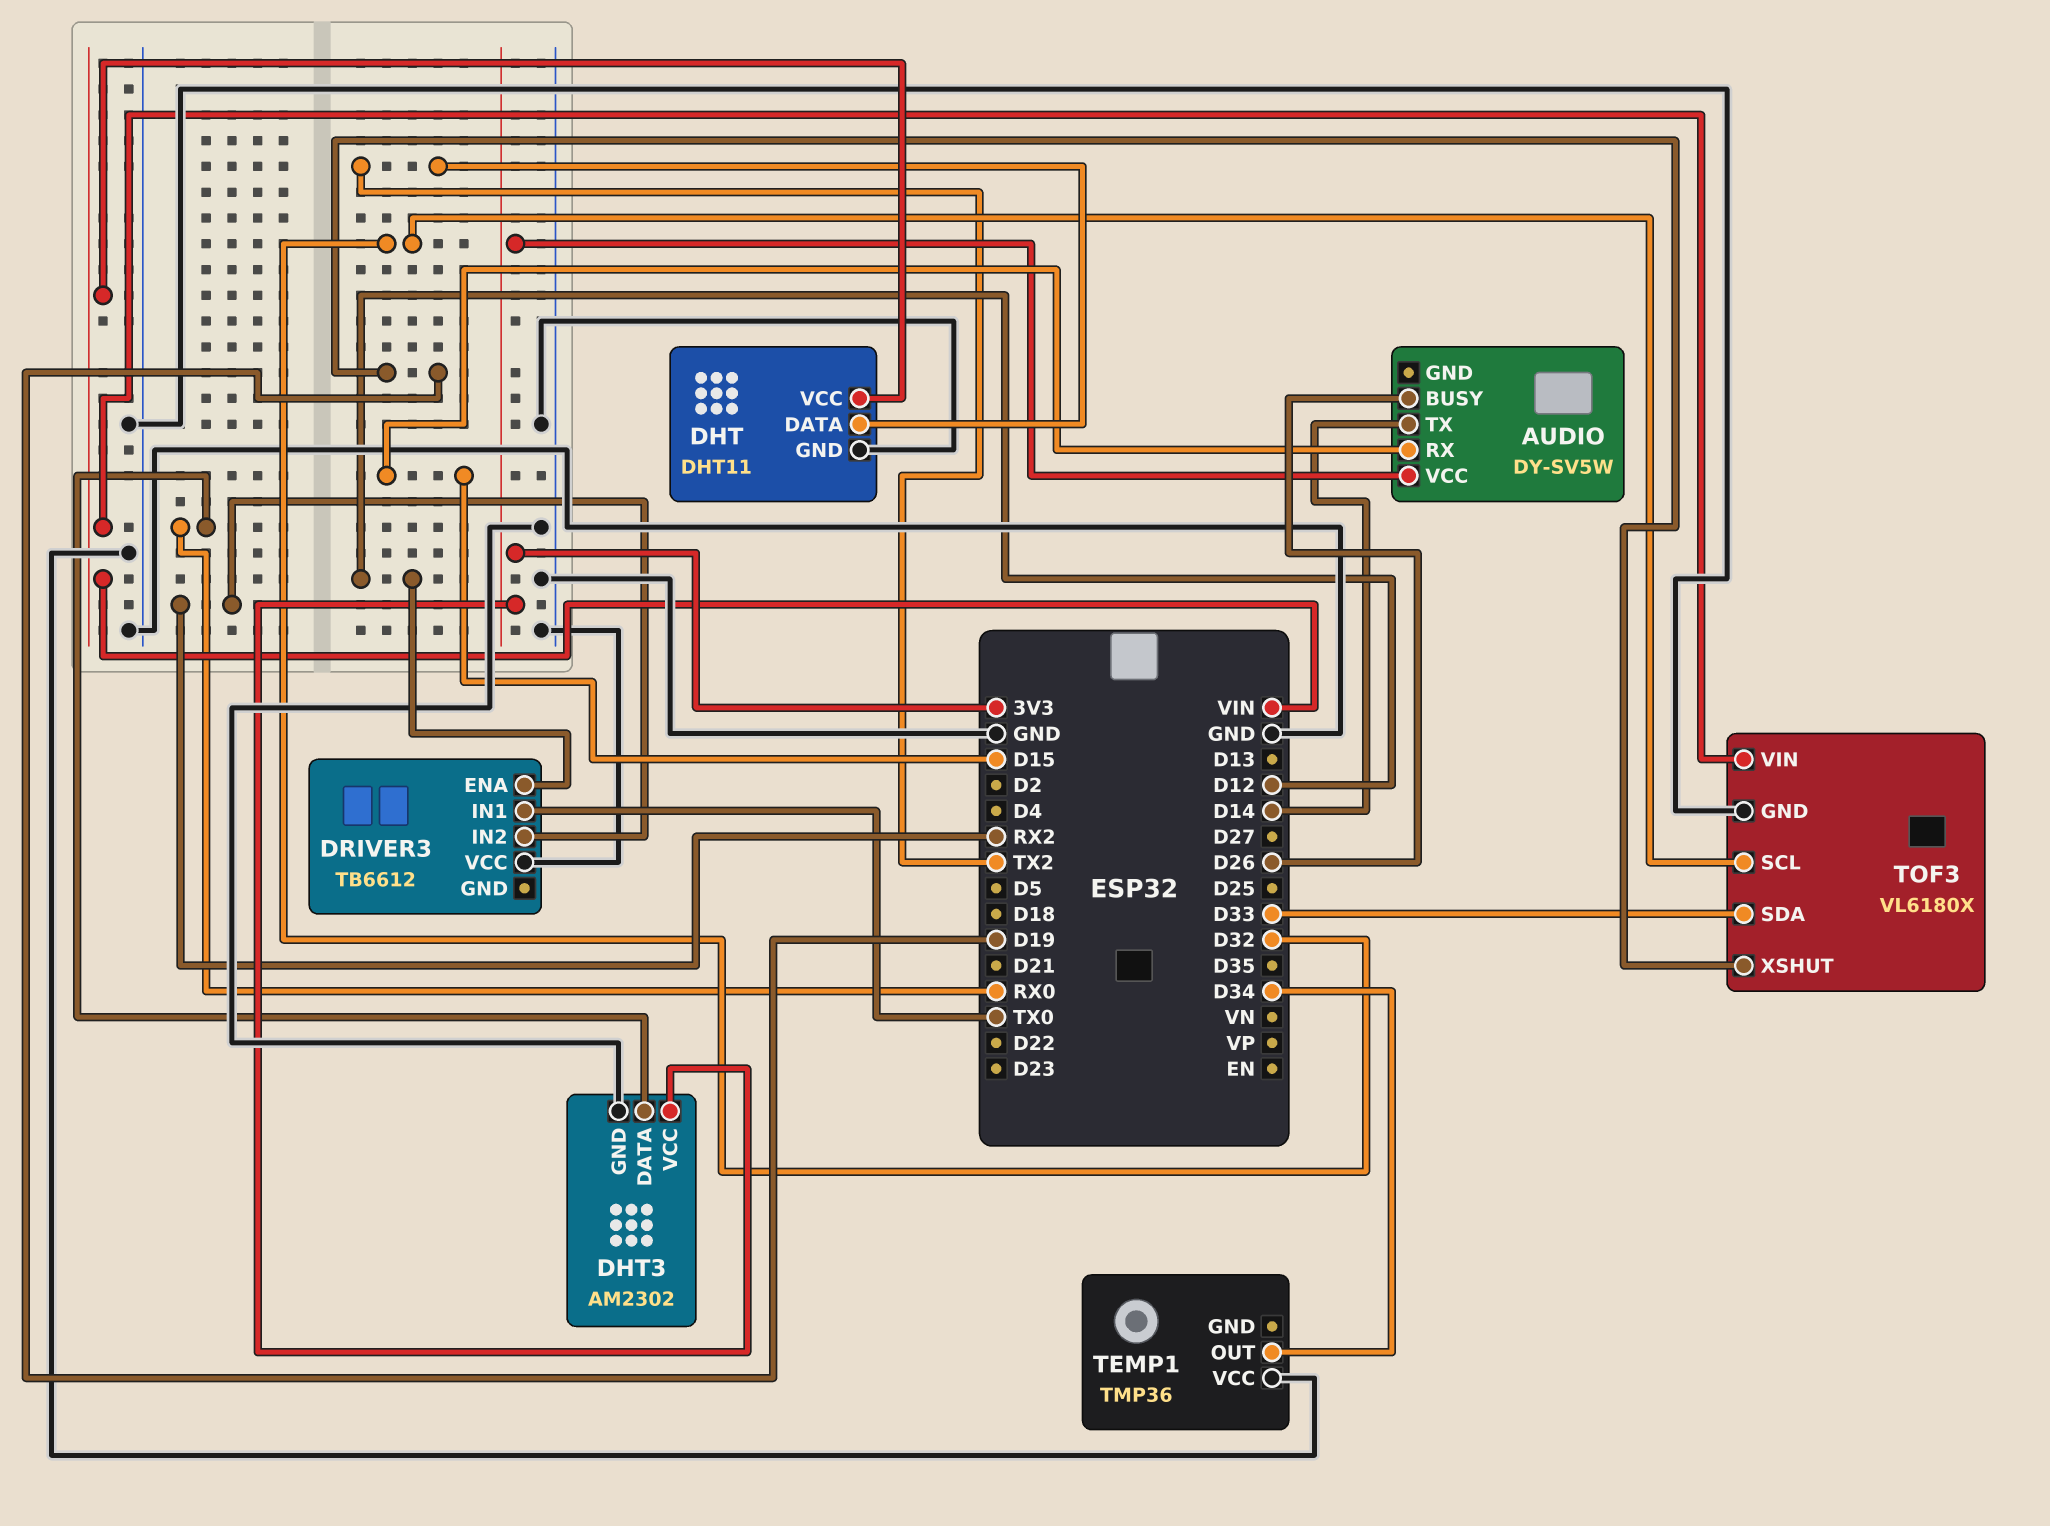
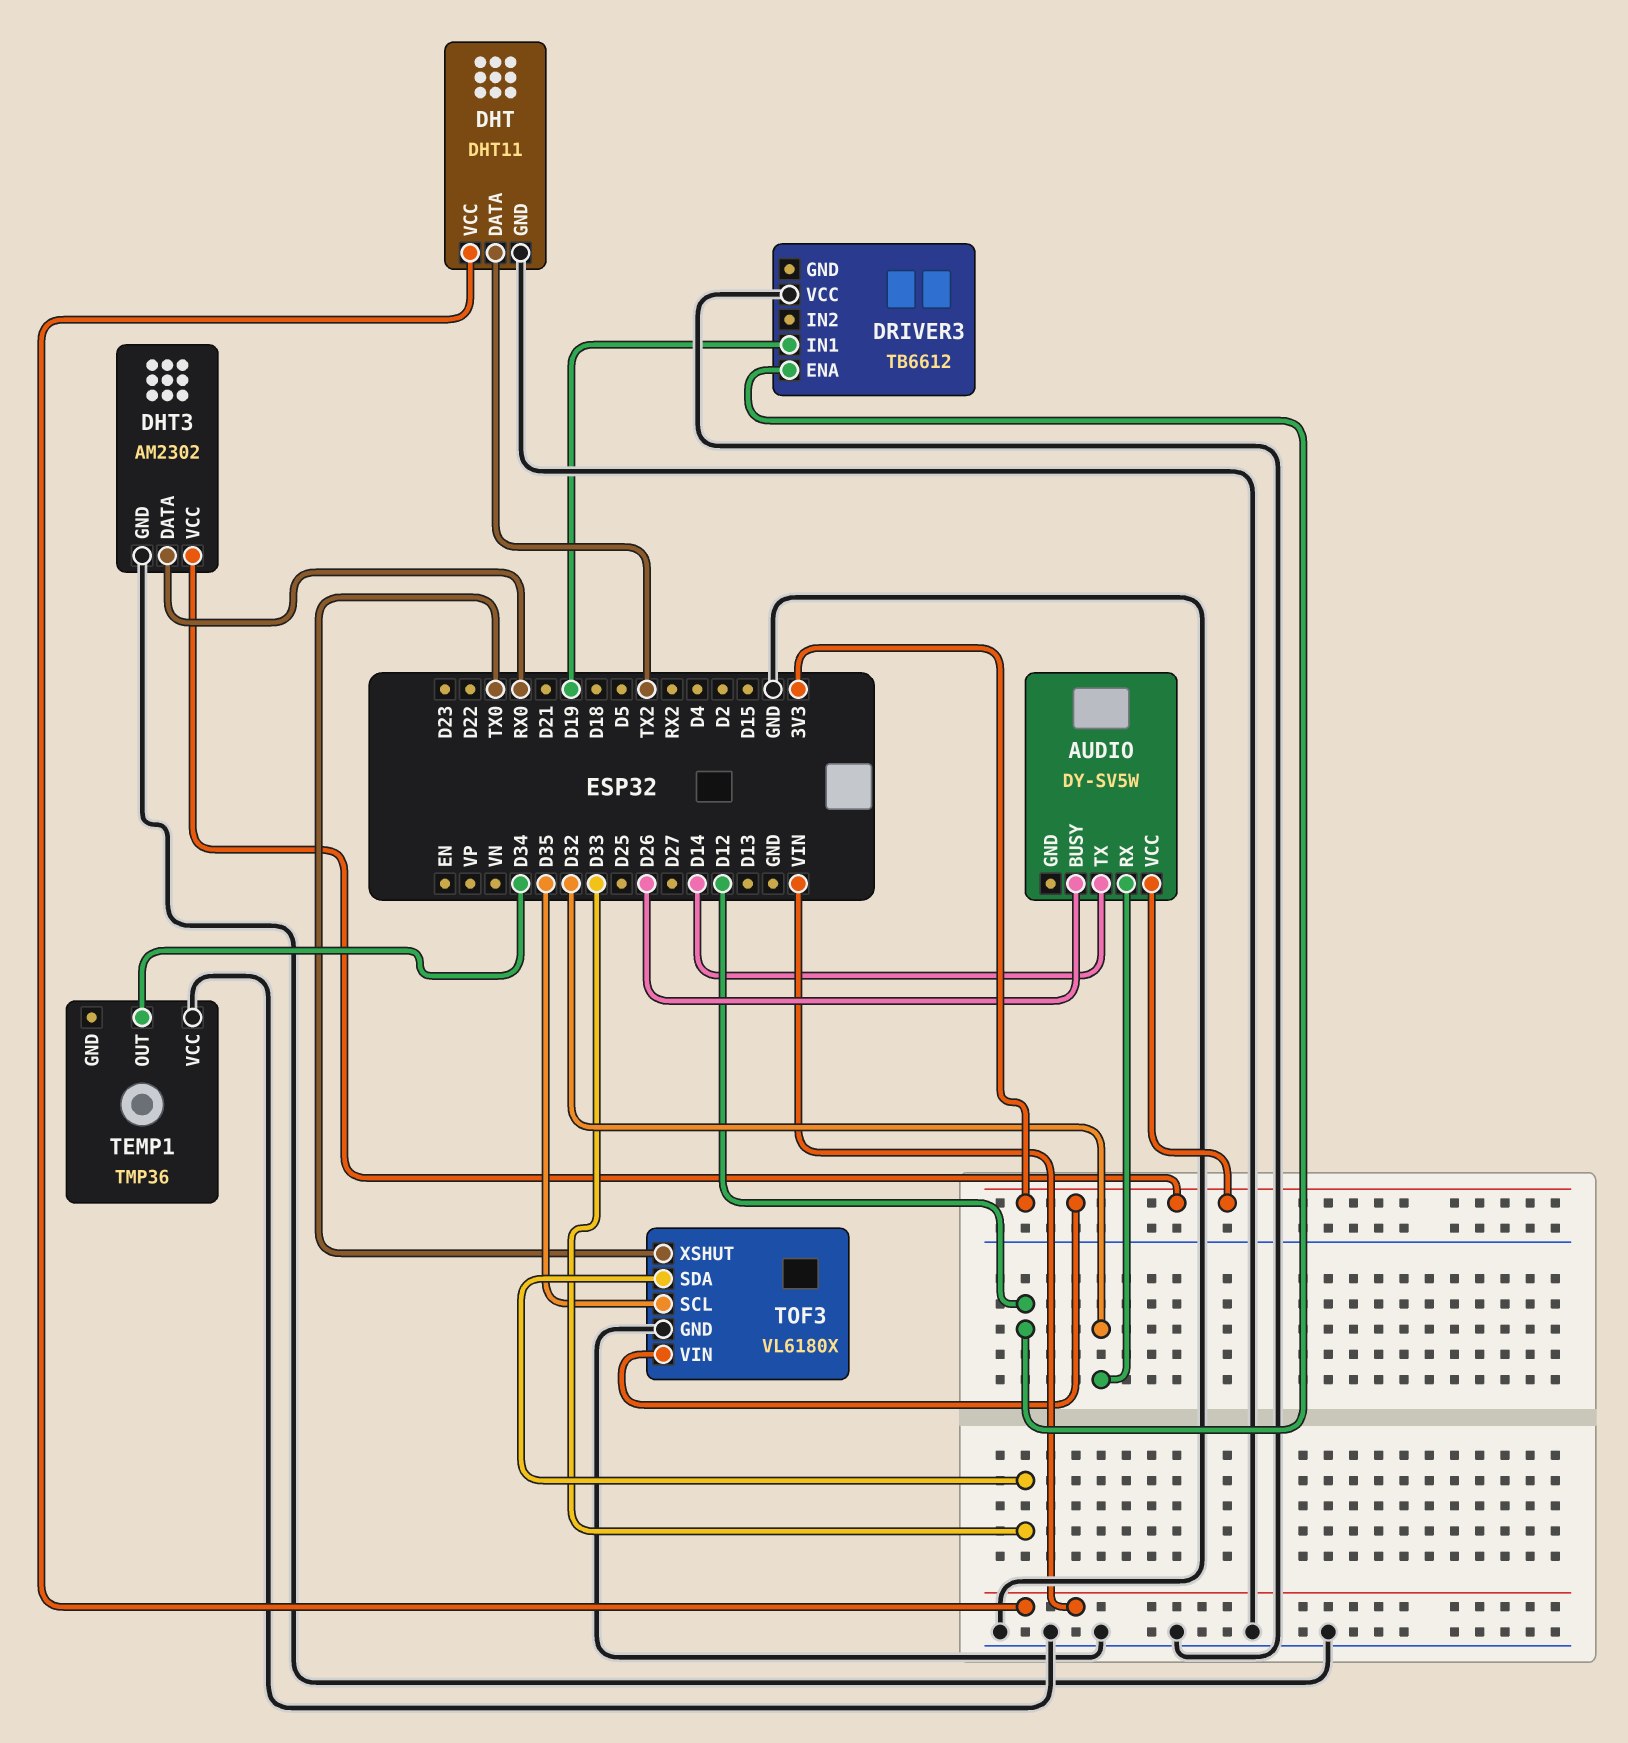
AUDIO pin RX: D15 -> D32
DRIVER3 pin IN1: TX0 -> D19
DRIVER3 pin IN2: RX2 -> none
TOF3 pin SCL: D32 -> D35
TOF3 pin VIN: VIN -> 3V3
TOF3 pin XSHUT: D19 -> TX0

